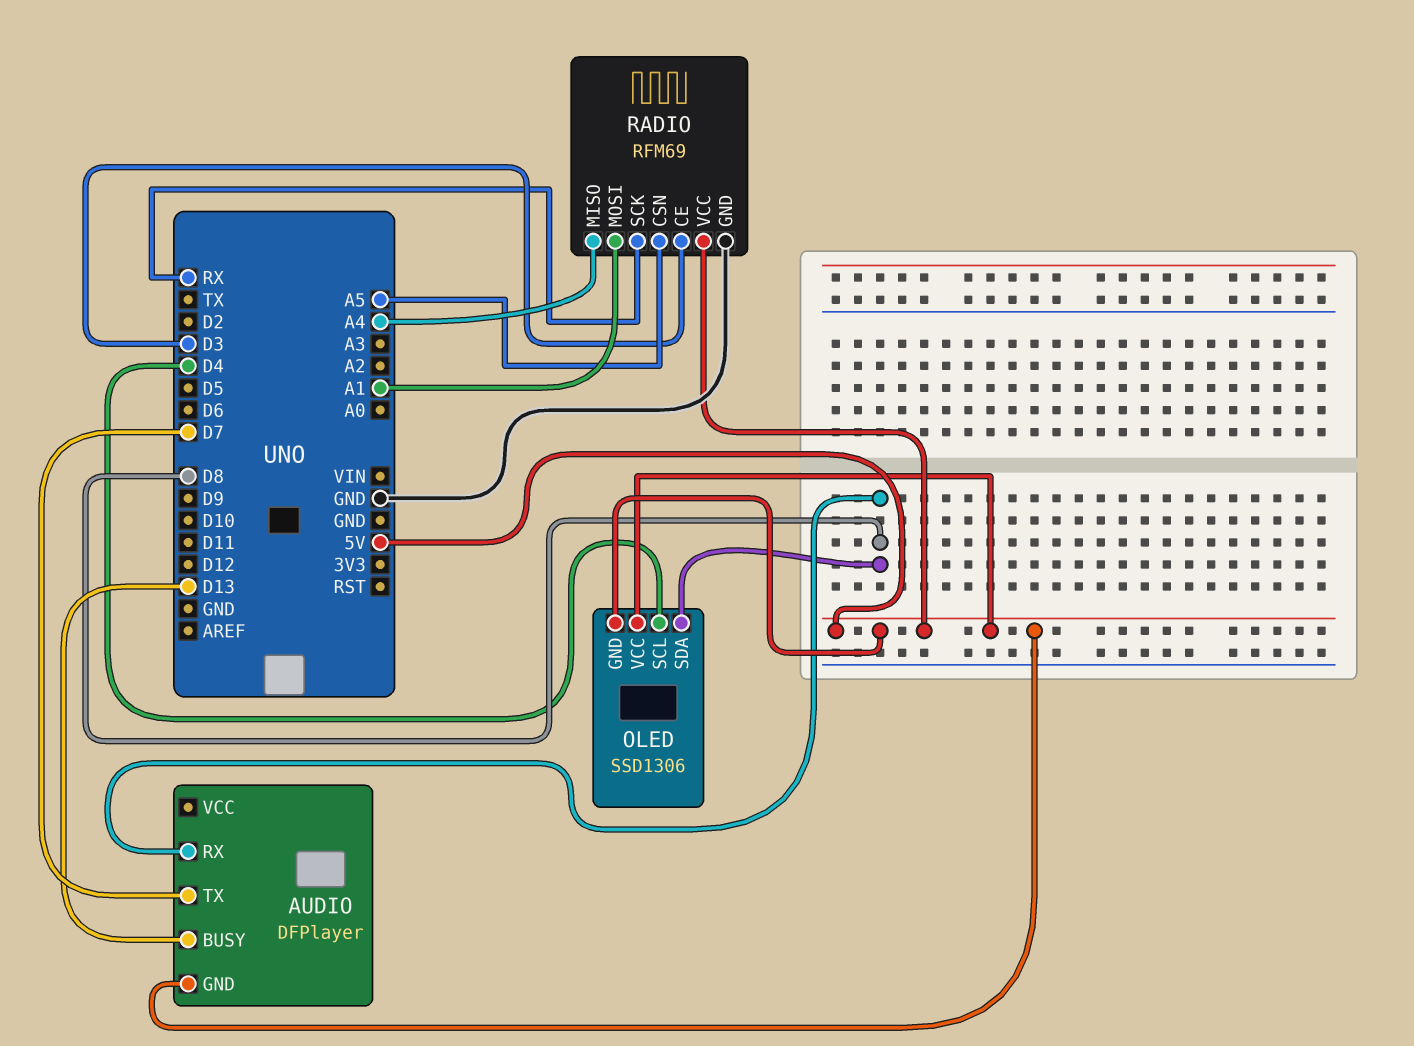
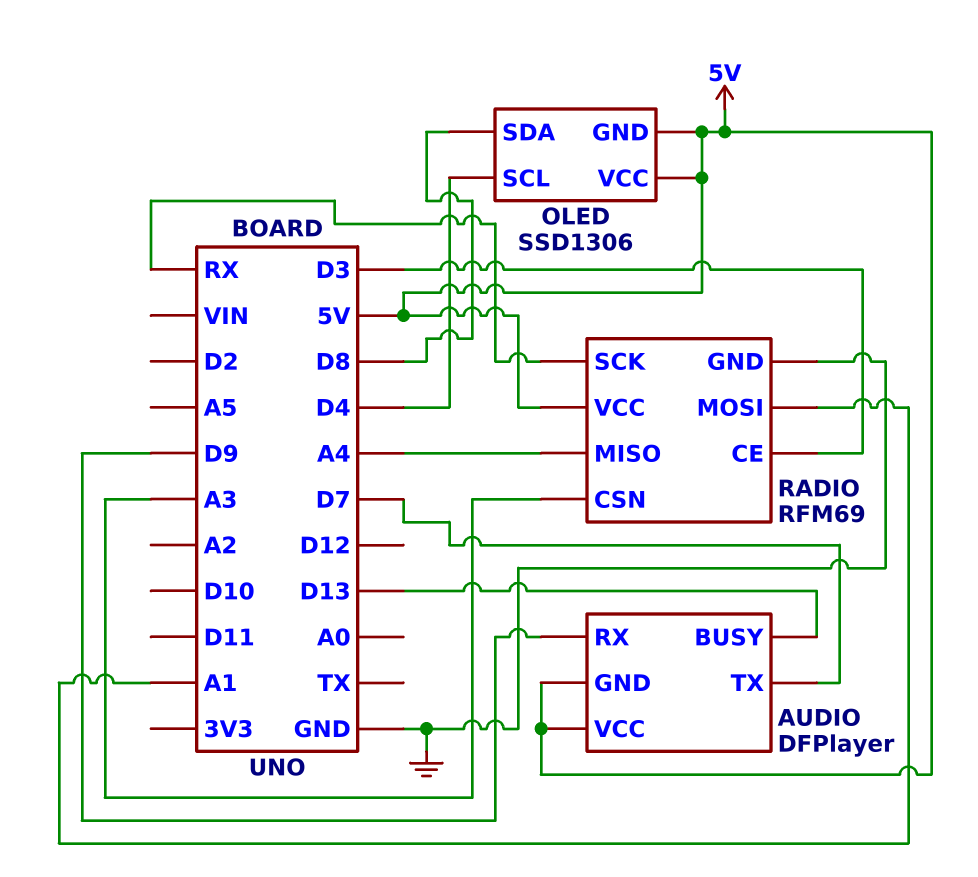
AUDIO pin RX: D8 -> D9
AUDIO pin VCC: none -> 5V
RADIO pin CSN: A5 -> A3

